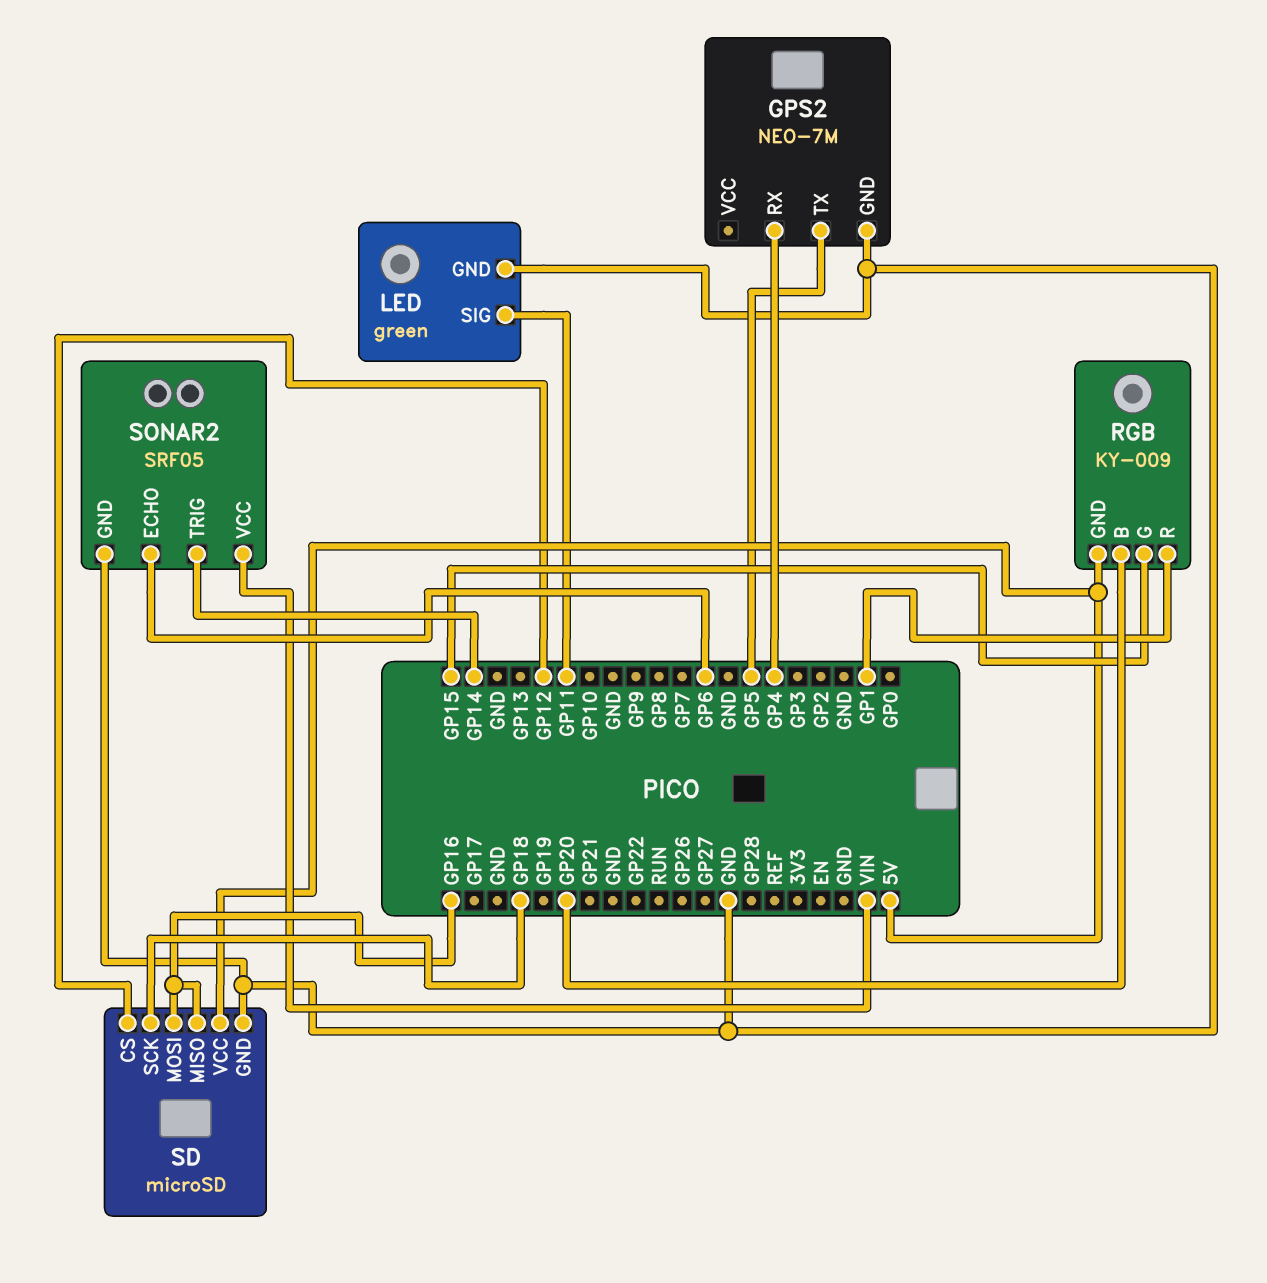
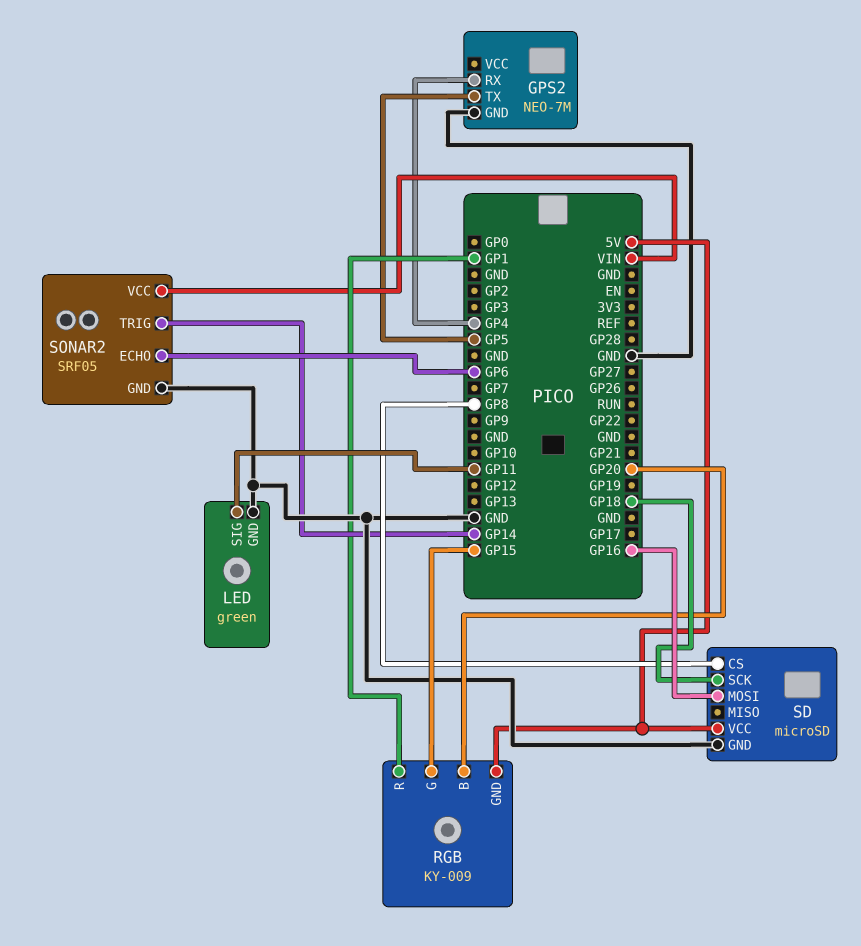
SD pin CS: GP12 -> GP8
SD pin MISO: GP16 -> none

